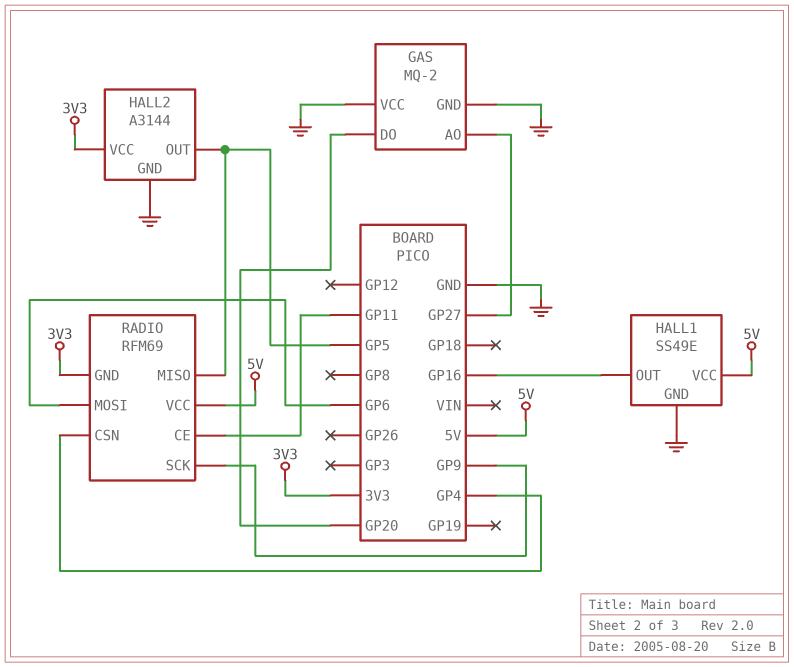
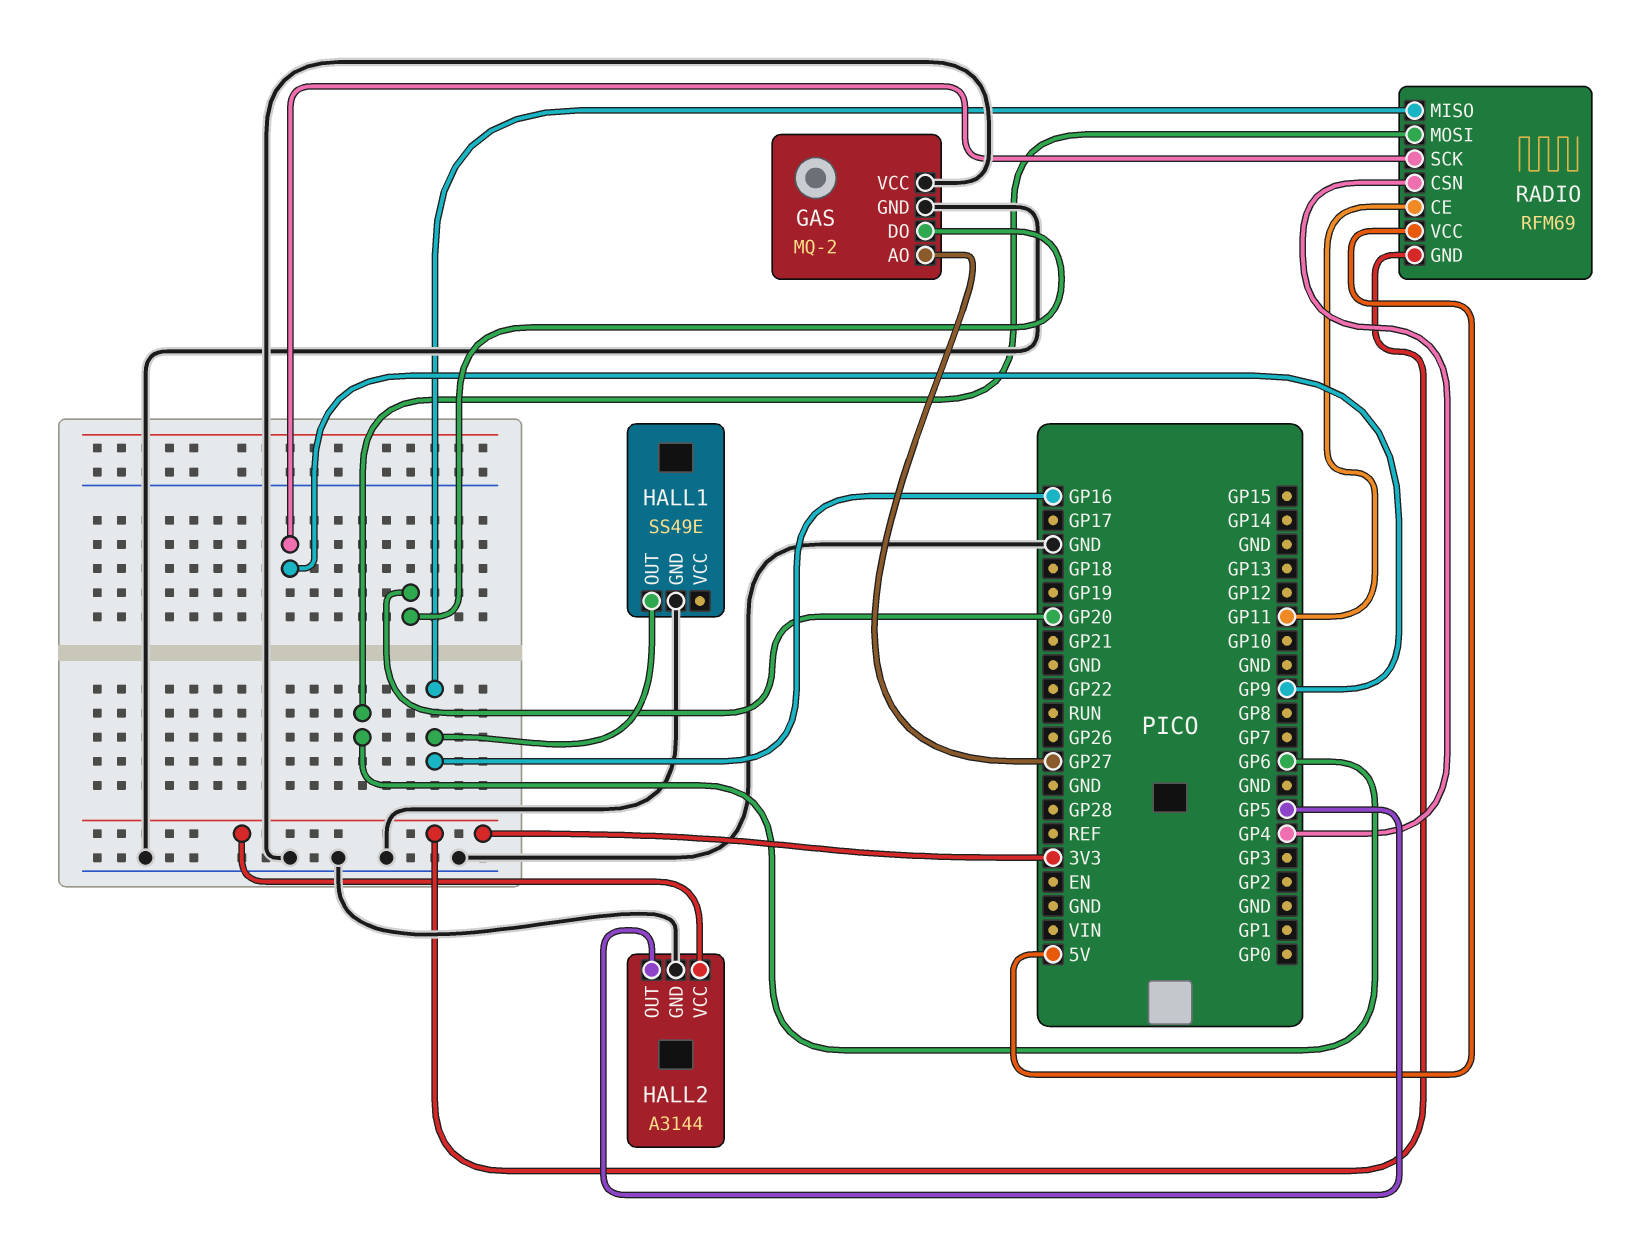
HALL1 pin VCC: 5V -> none
RADIO pin MISO: GP5 -> GP16

